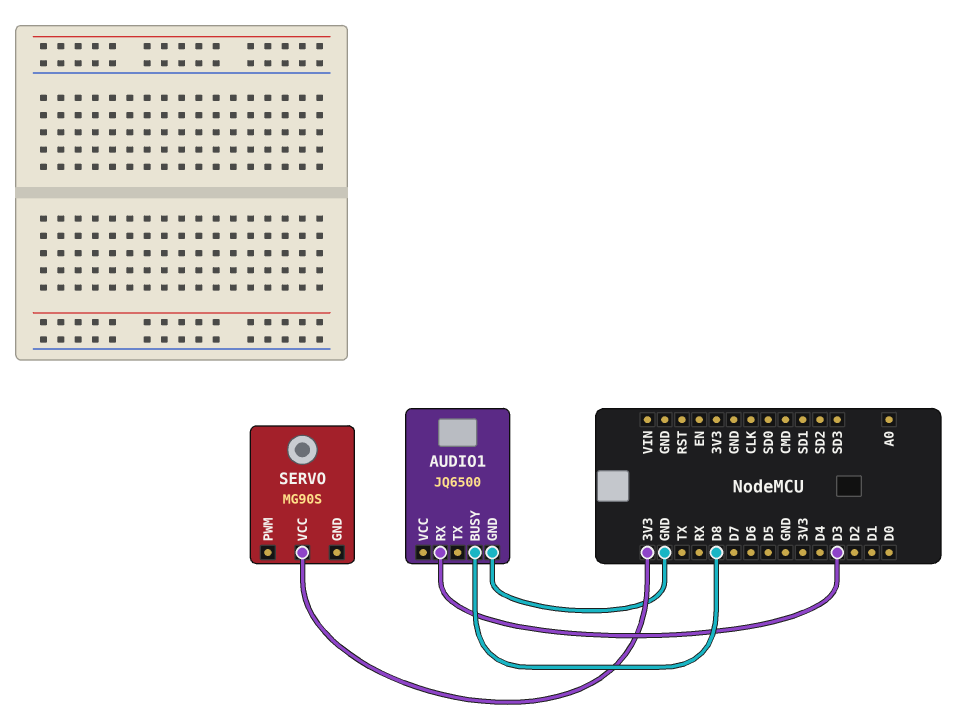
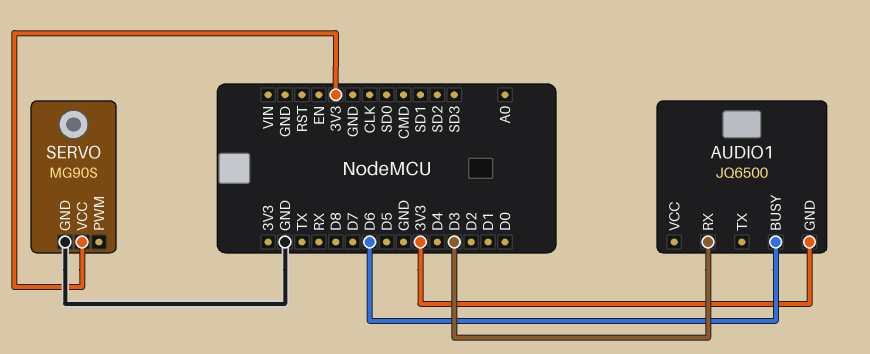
AUDIO1 pin BUSY: D8 -> D6
AUDIO1 pin GND: GND -> 3V3
SERVO pin GND: none -> GND

